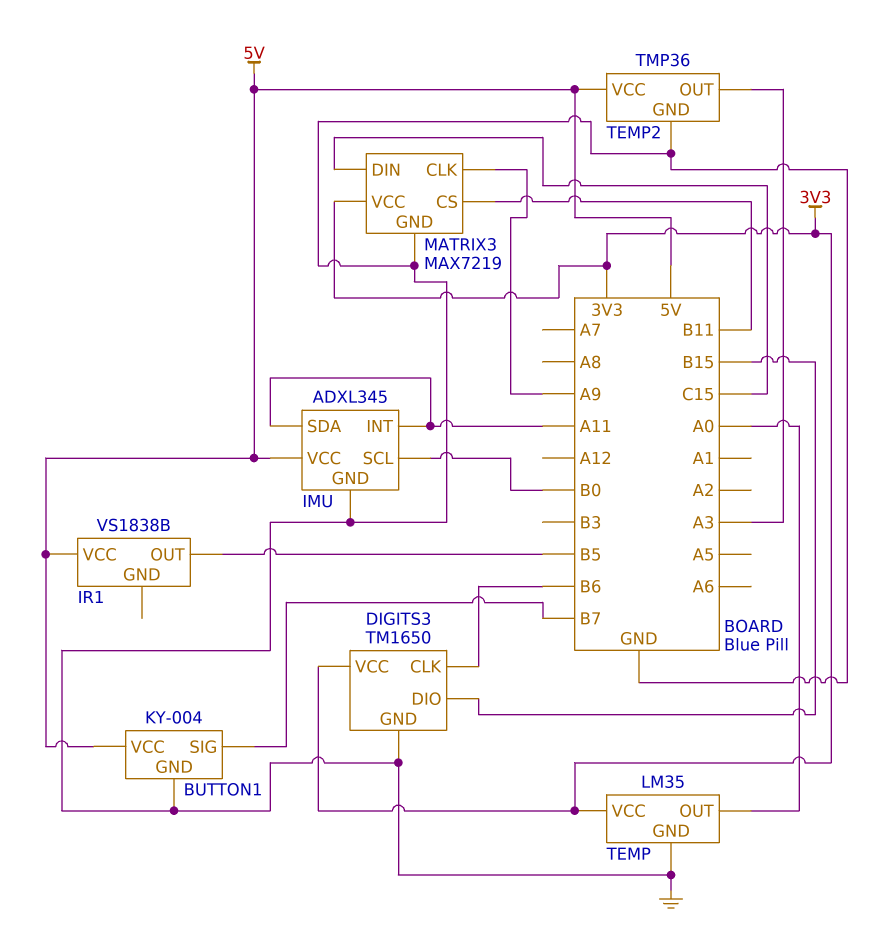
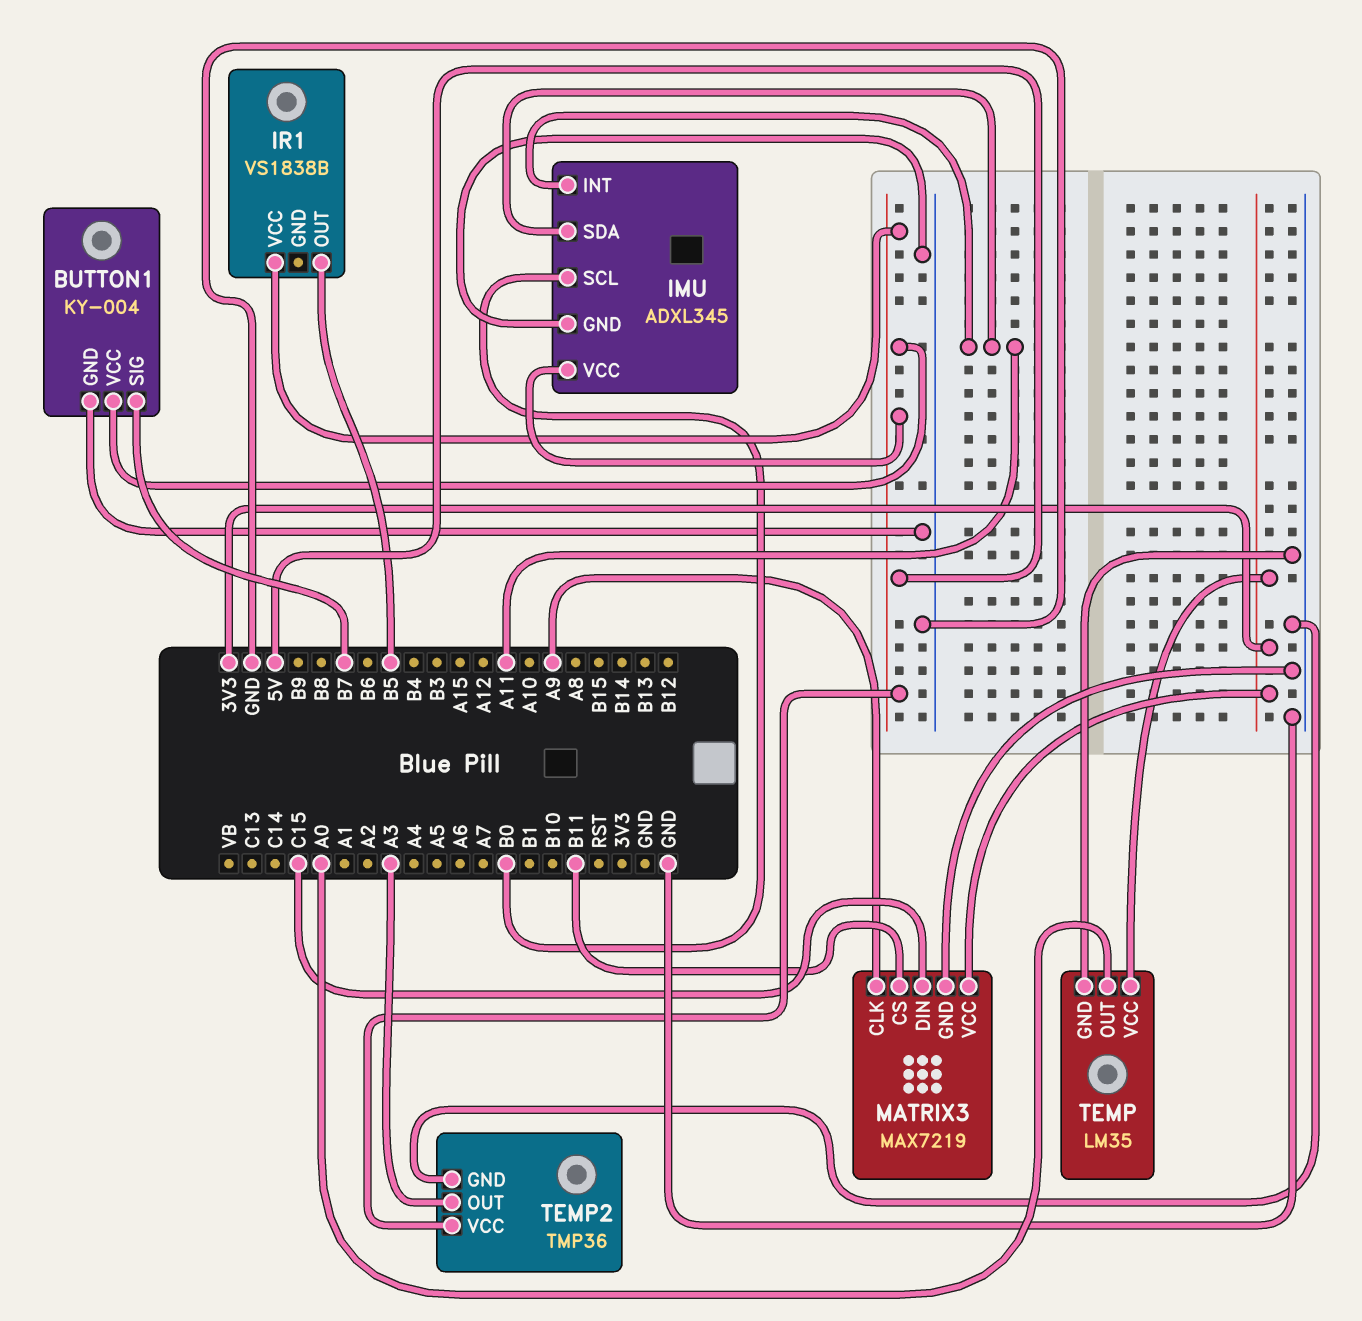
DIGITS3: TM1650 -> none
DIGITS3 pin CLK: B6 -> none
DIGITS3 pin DIO: B15 -> none
DIGITS3 pin GND: GND -> none
DIGITS3 pin VCC: 3V3 -> none

